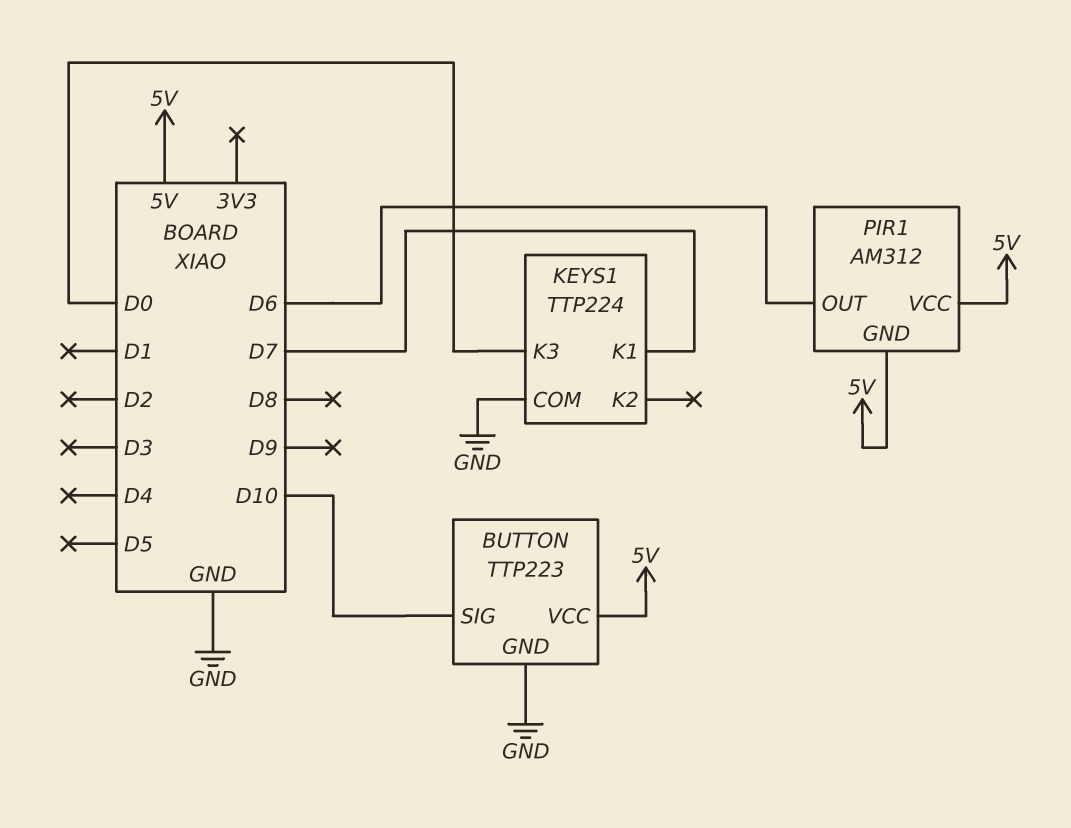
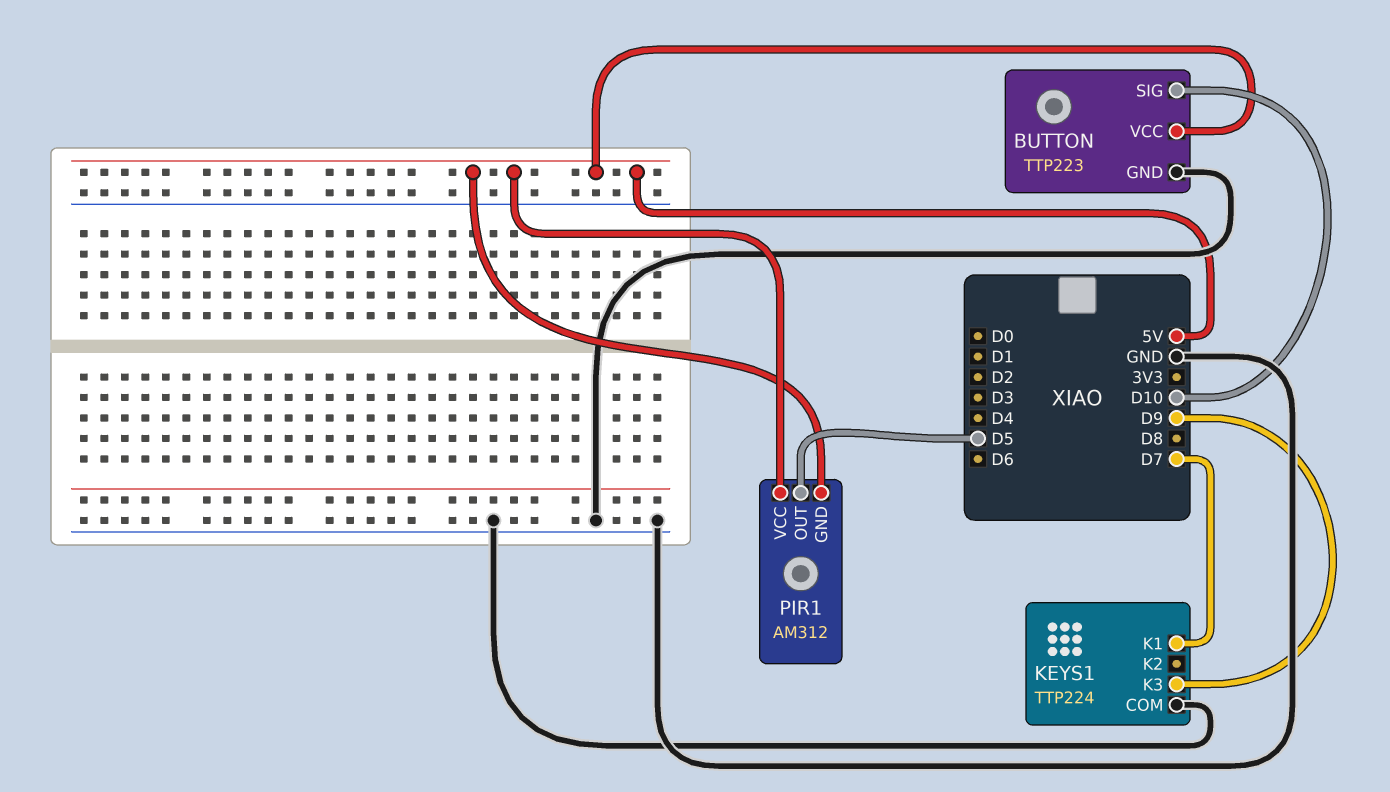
KEYS1 pin K3: D0 -> D9
PIR1 pin OUT: D6 -> D5

